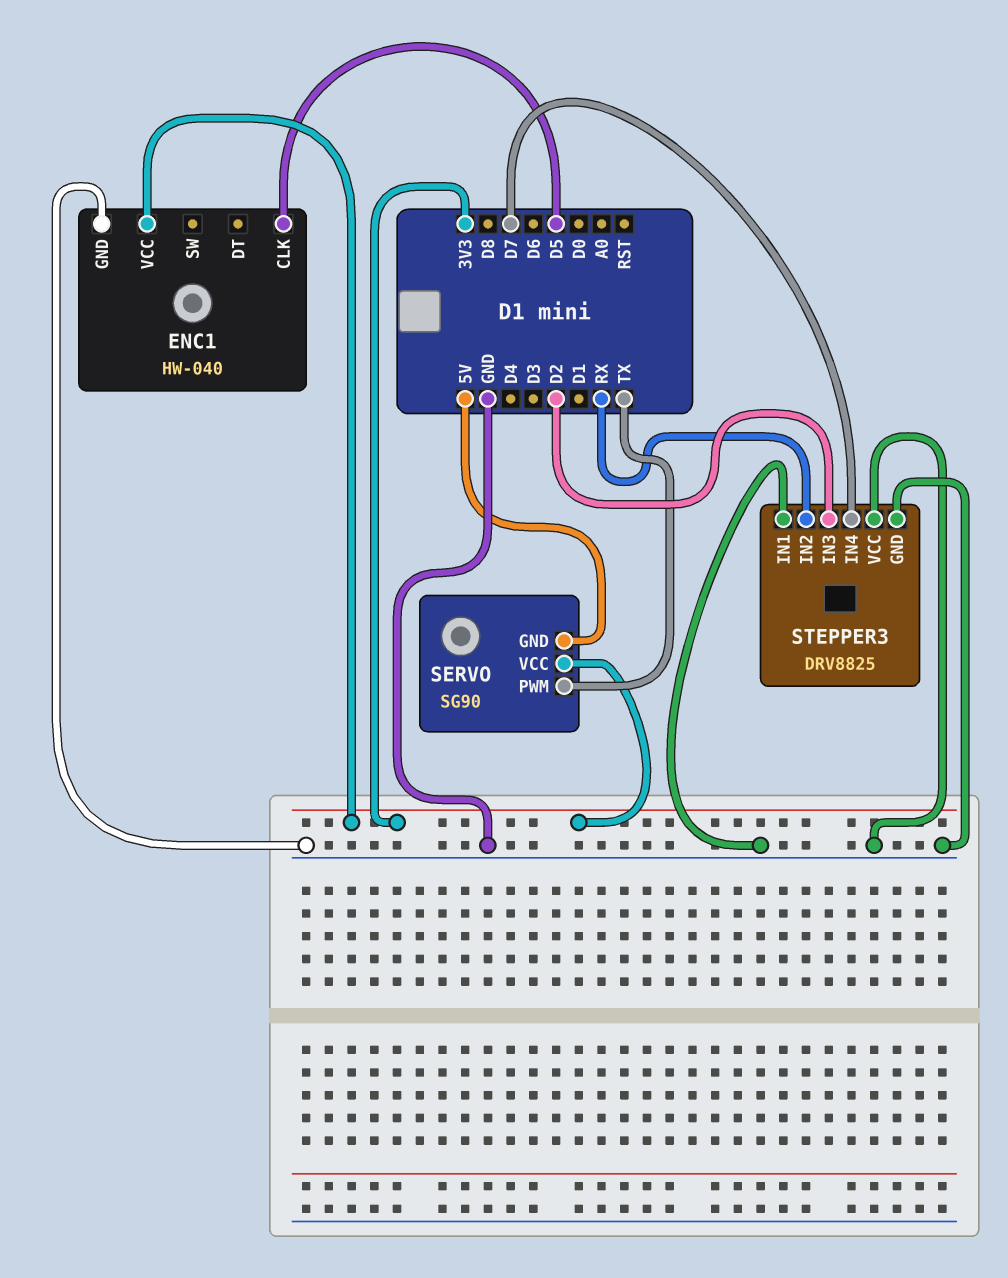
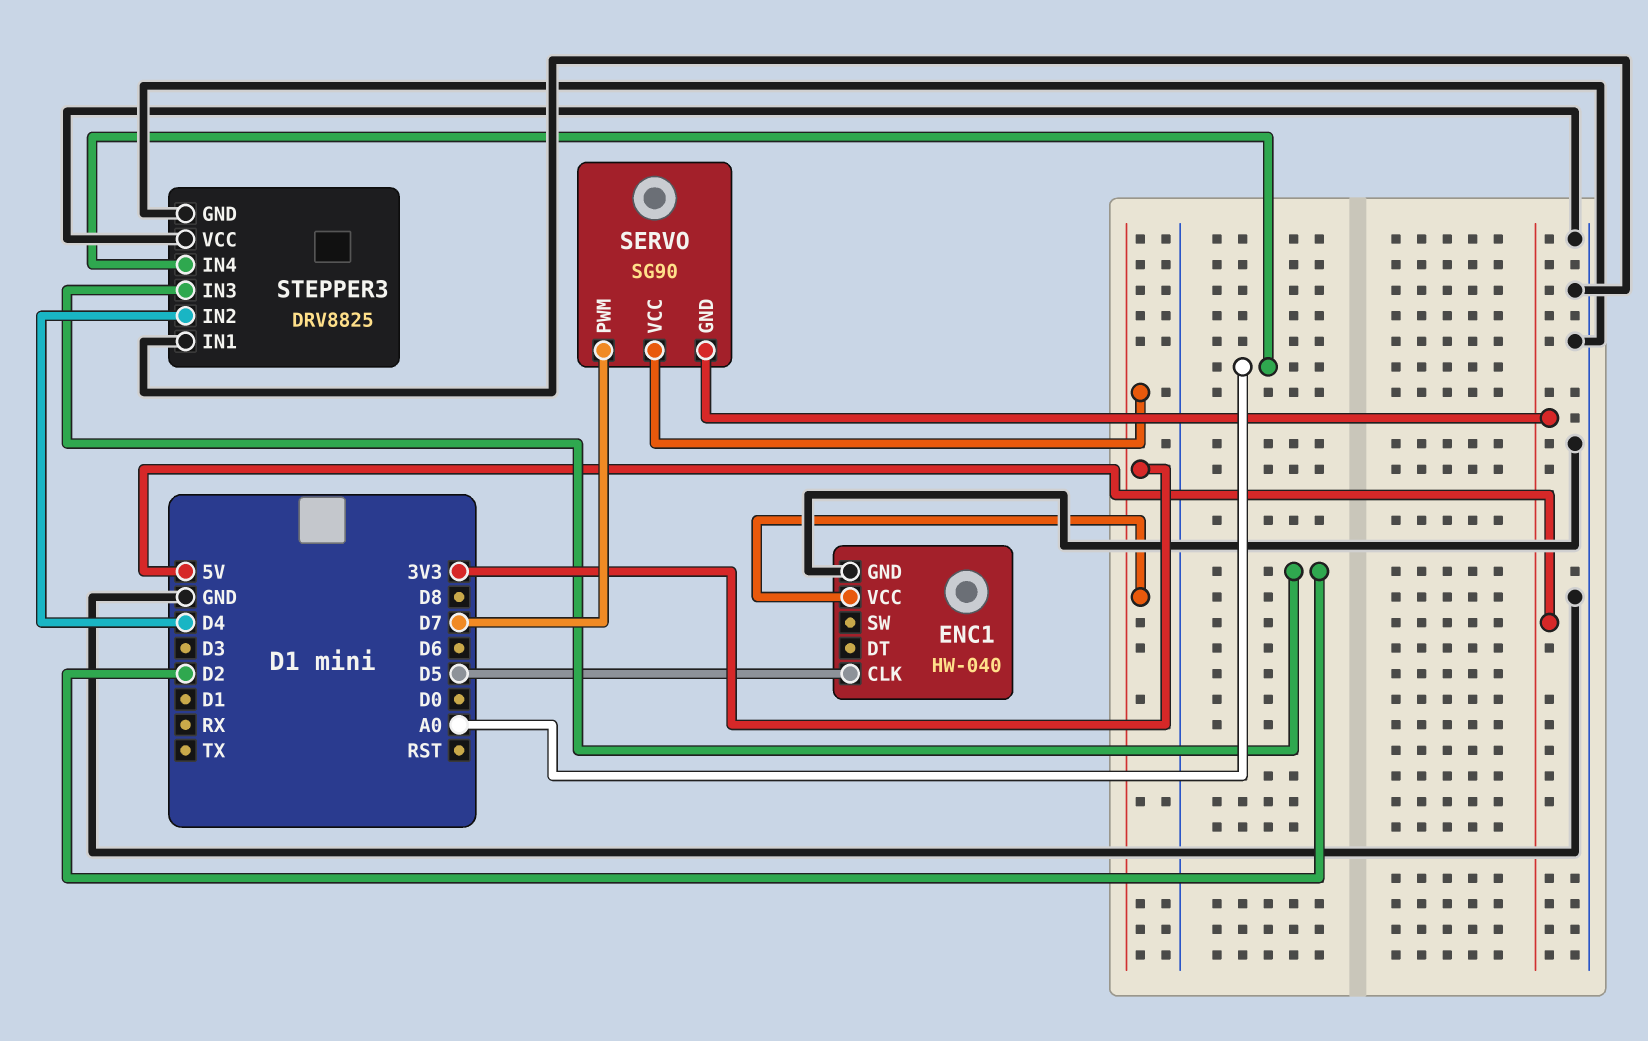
SERVO pin PWM: TX -> D7
STEPPER3 pin IN2: RX -> D4
STEPPER3 pin IN4: D7 -> A0

